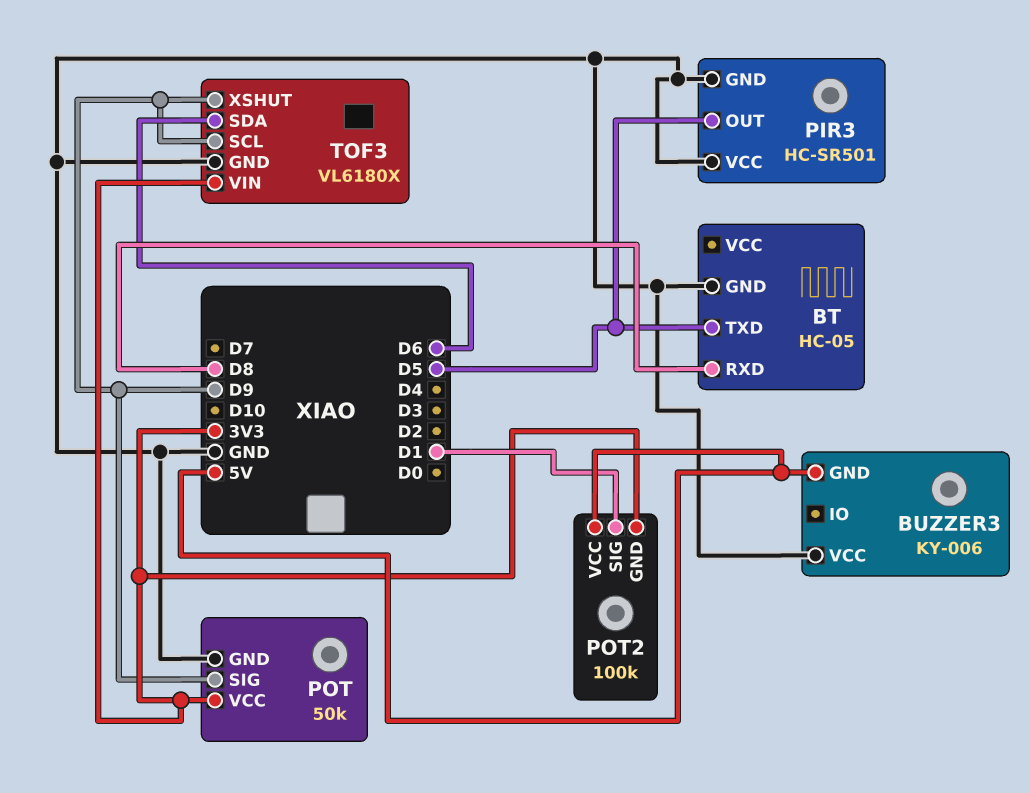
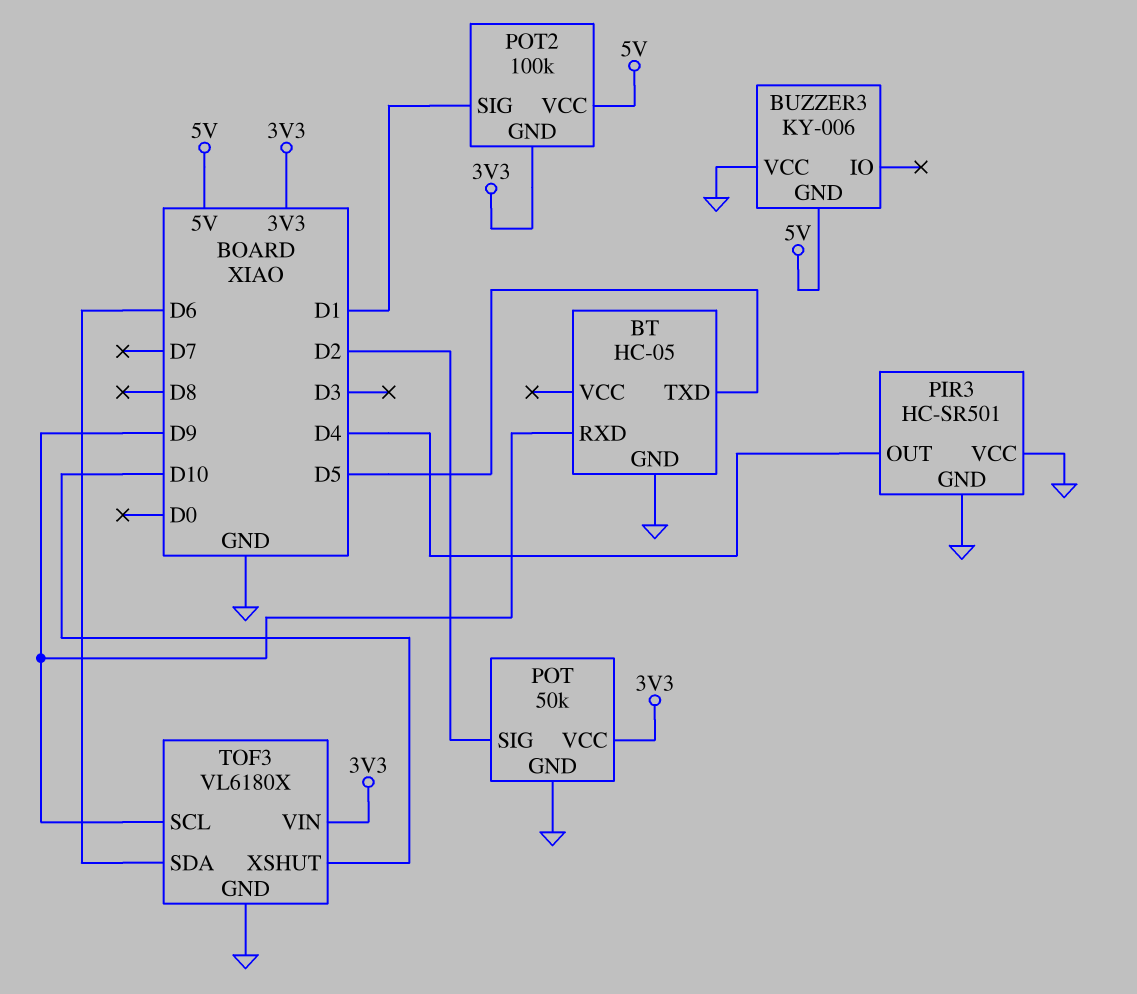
BT pin RXD: D8 -> D9
PIR3 pin OUT: D5 -> D4
POT pin SIG: D9 -> D2
TOF3 pin XSHUT: D9 -> D10

